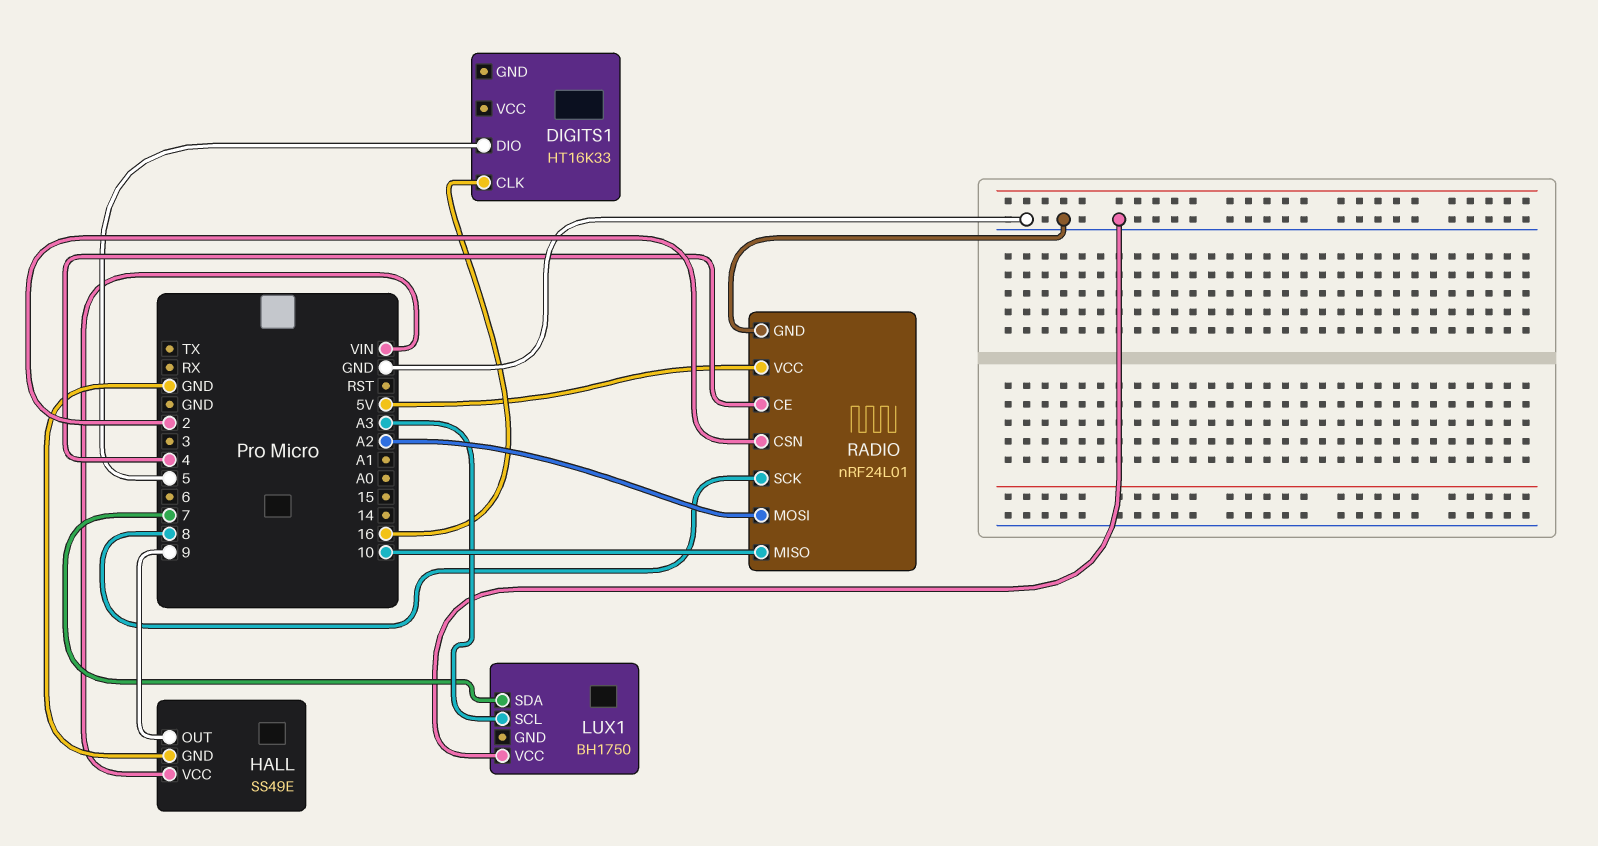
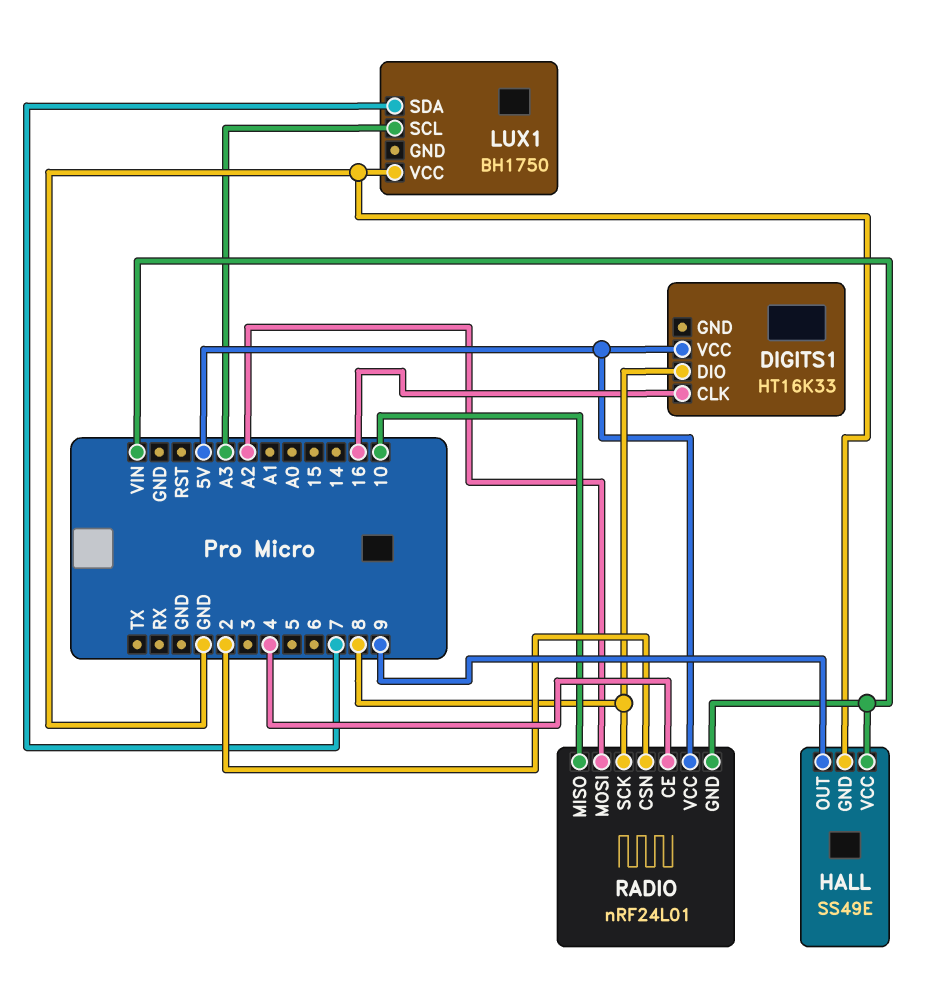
DIGITS1 pin DIO: 5 -> 8
DIGITS1 pin VCC: none -> 5V
RADIO pin GND: GND -> VIN

